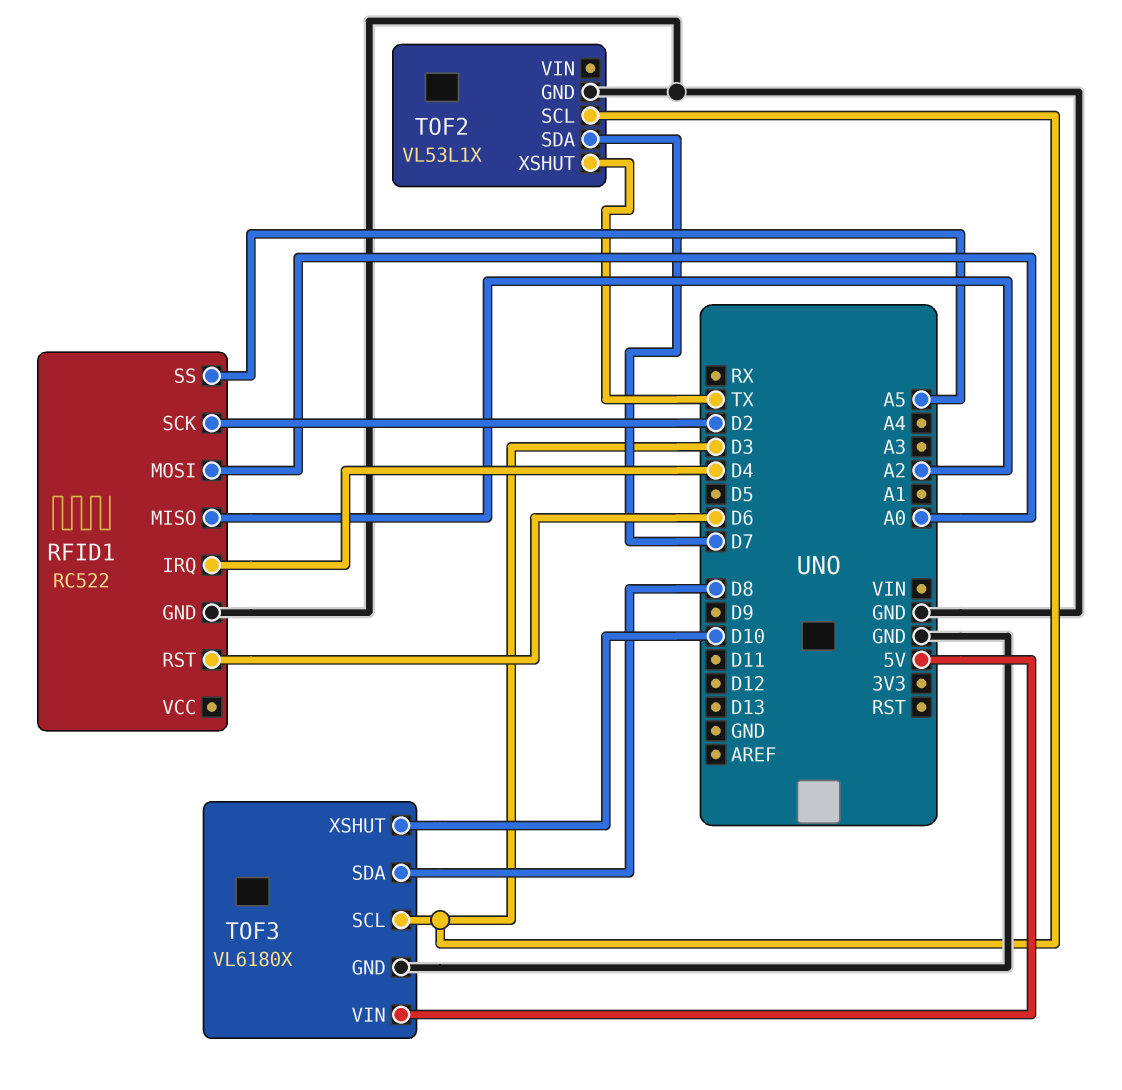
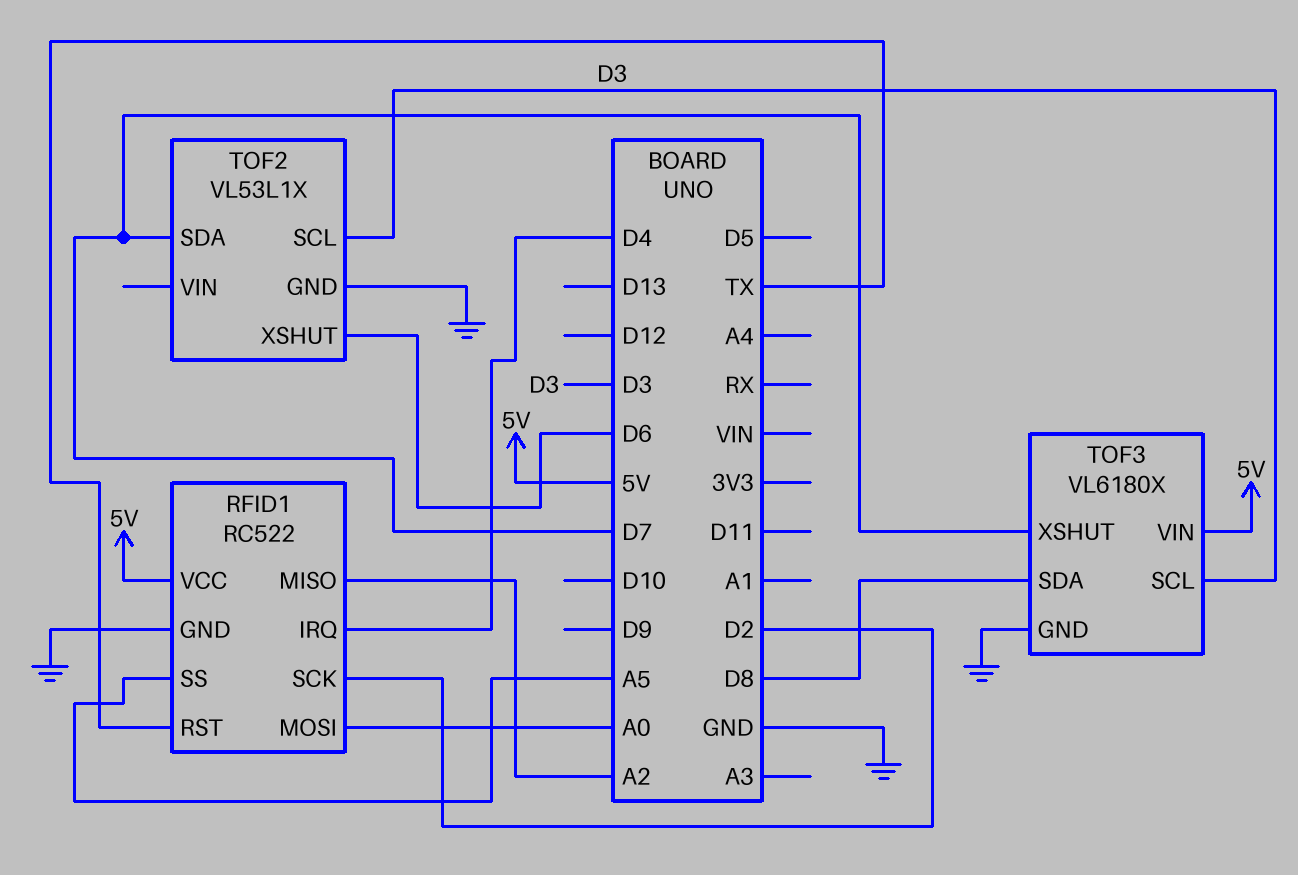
RFID1 pin RST: D6 -> TX
RFID1 pin VCC: none -> 5V
TOF2 pin XSHUT: TX -> D6
TOF3 pin XSHUT: D10 -> D7

